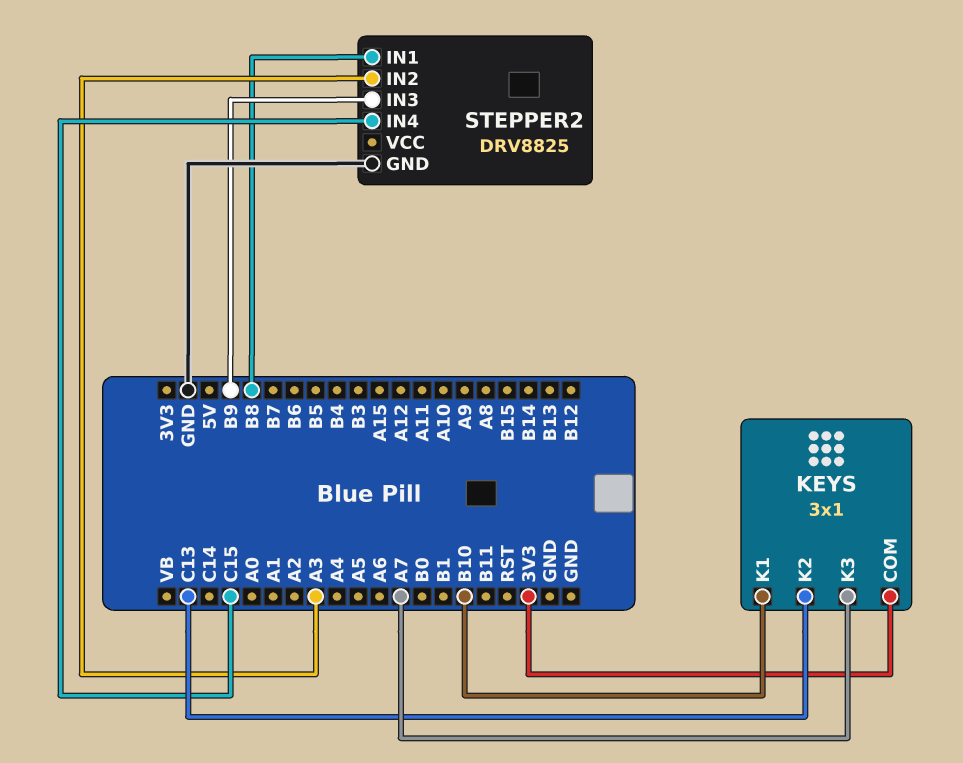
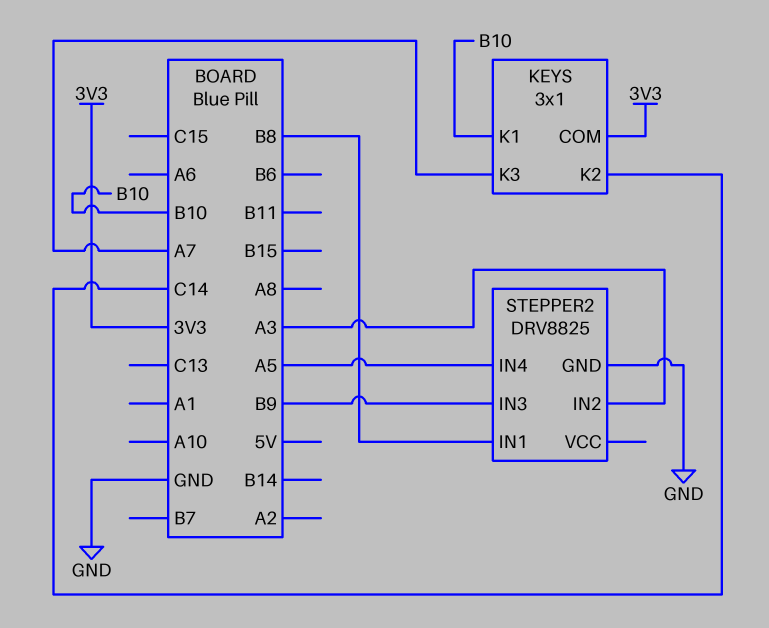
KEYS pin K2: C13 -> C14
STEPPER2 pin IN4: C15 -> A5

